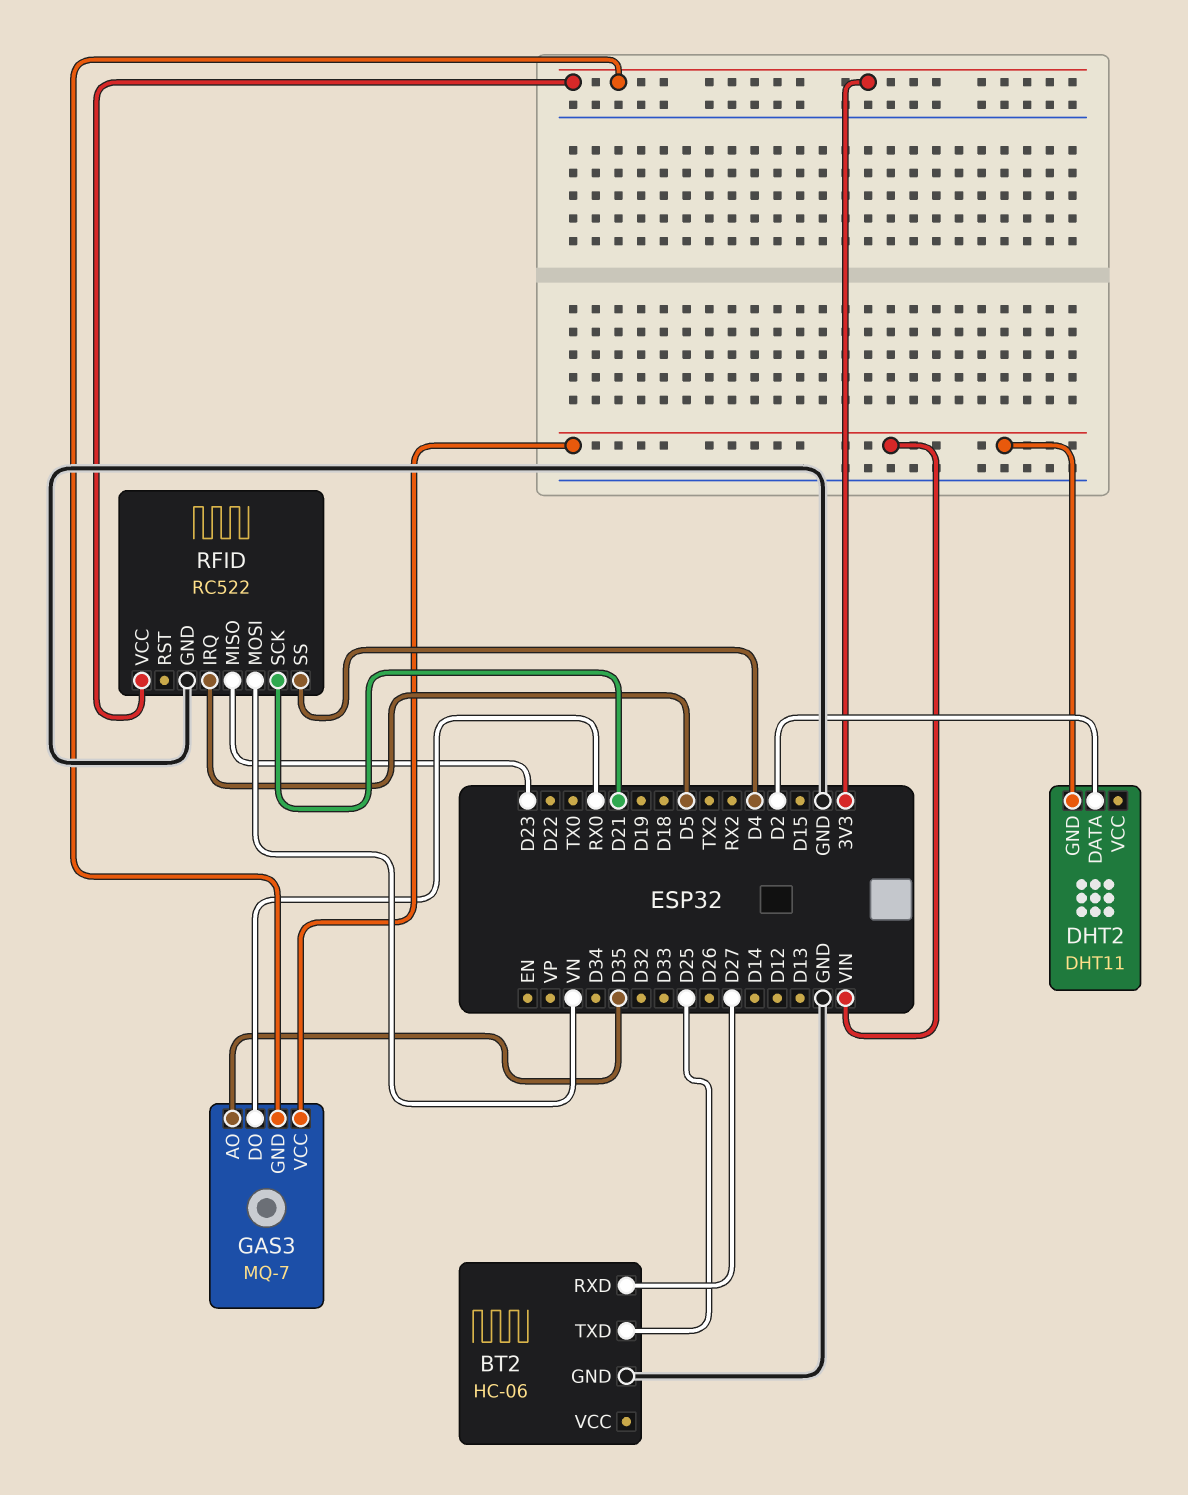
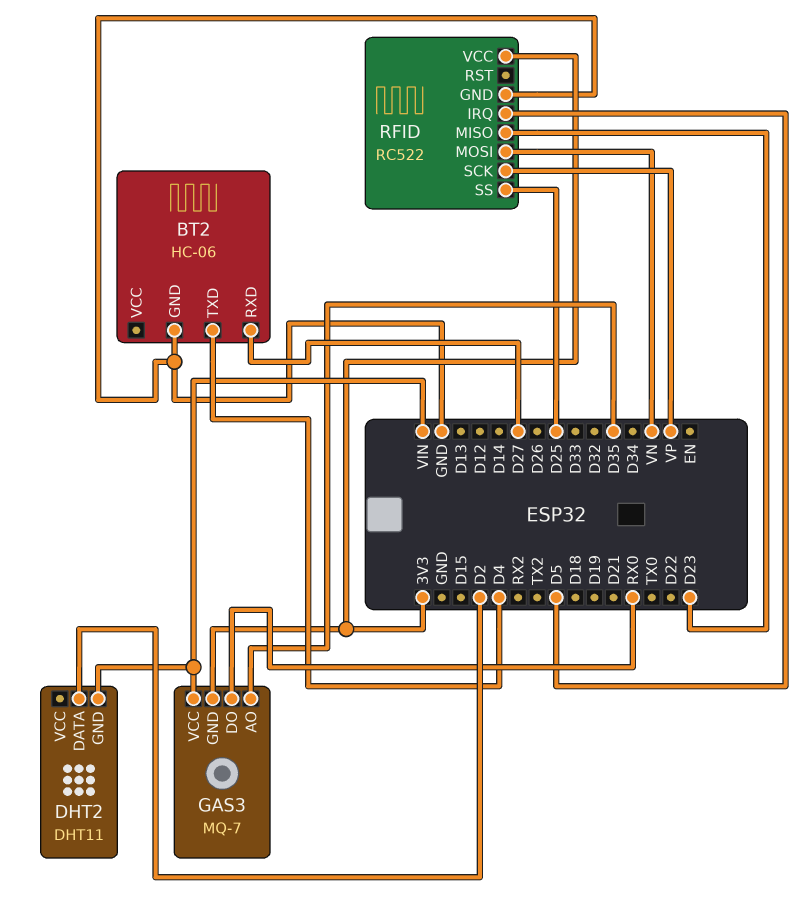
BT2 pin TXD: D25 -> D4
RFID pin SCK: D21 -> VP
RFID pin SS: D4 -> D25

